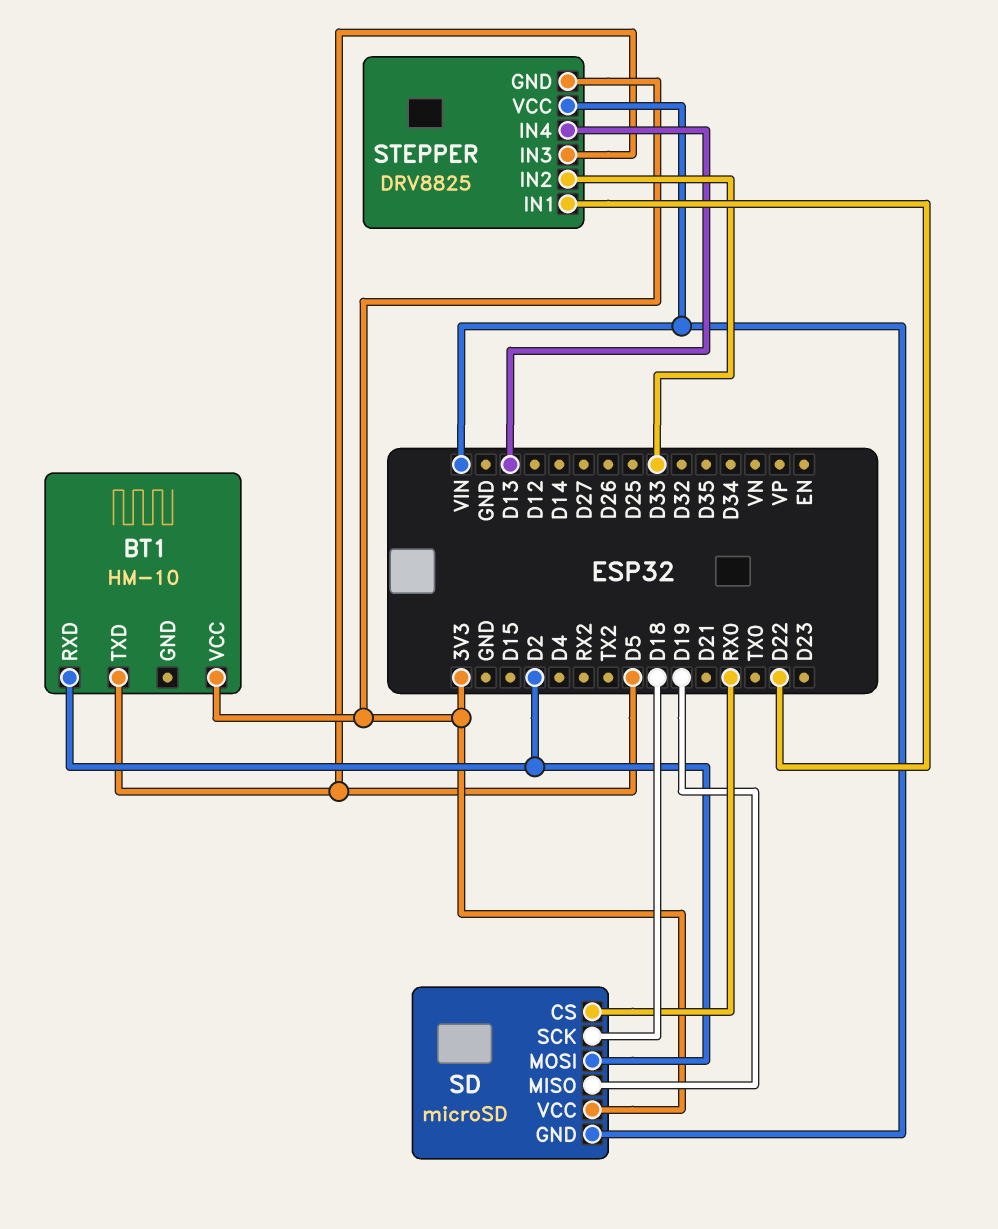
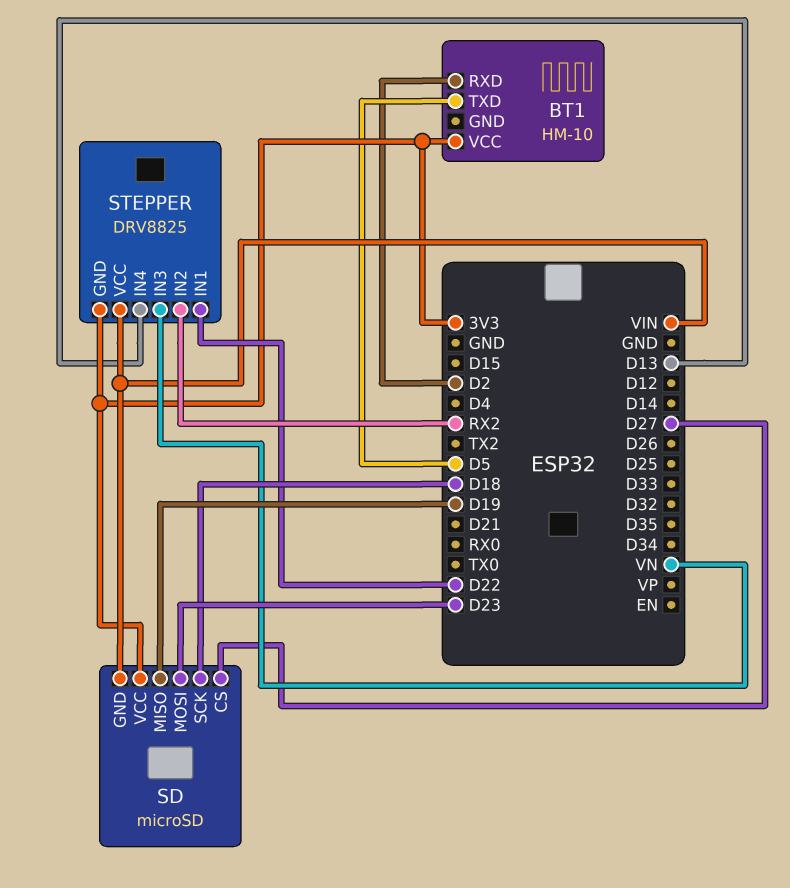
SD pin CS: RX0 -> D27
SD pin MOSI: D2 -> D23
STEPPER pin IN2: D33 -> RX2
STEPPER pin IN3: D5 -> VN

